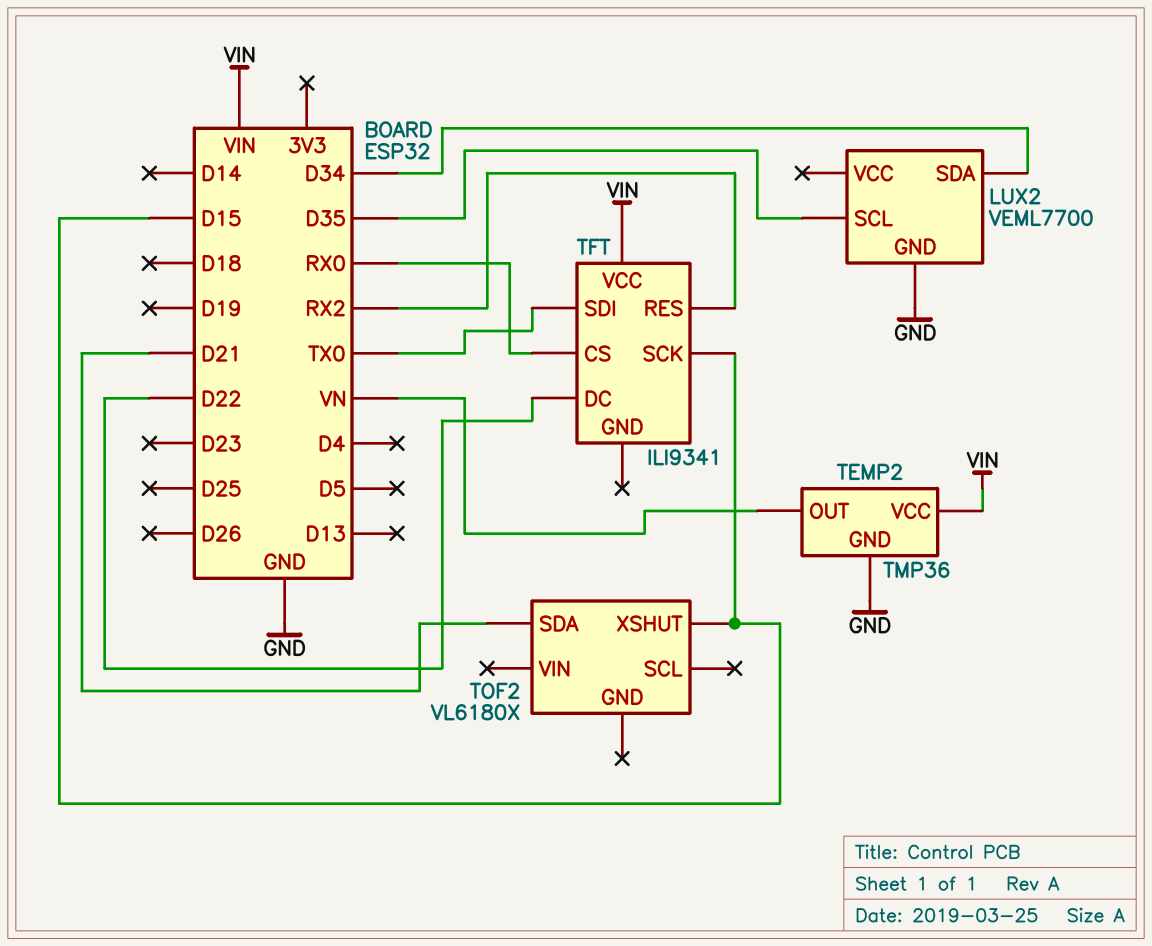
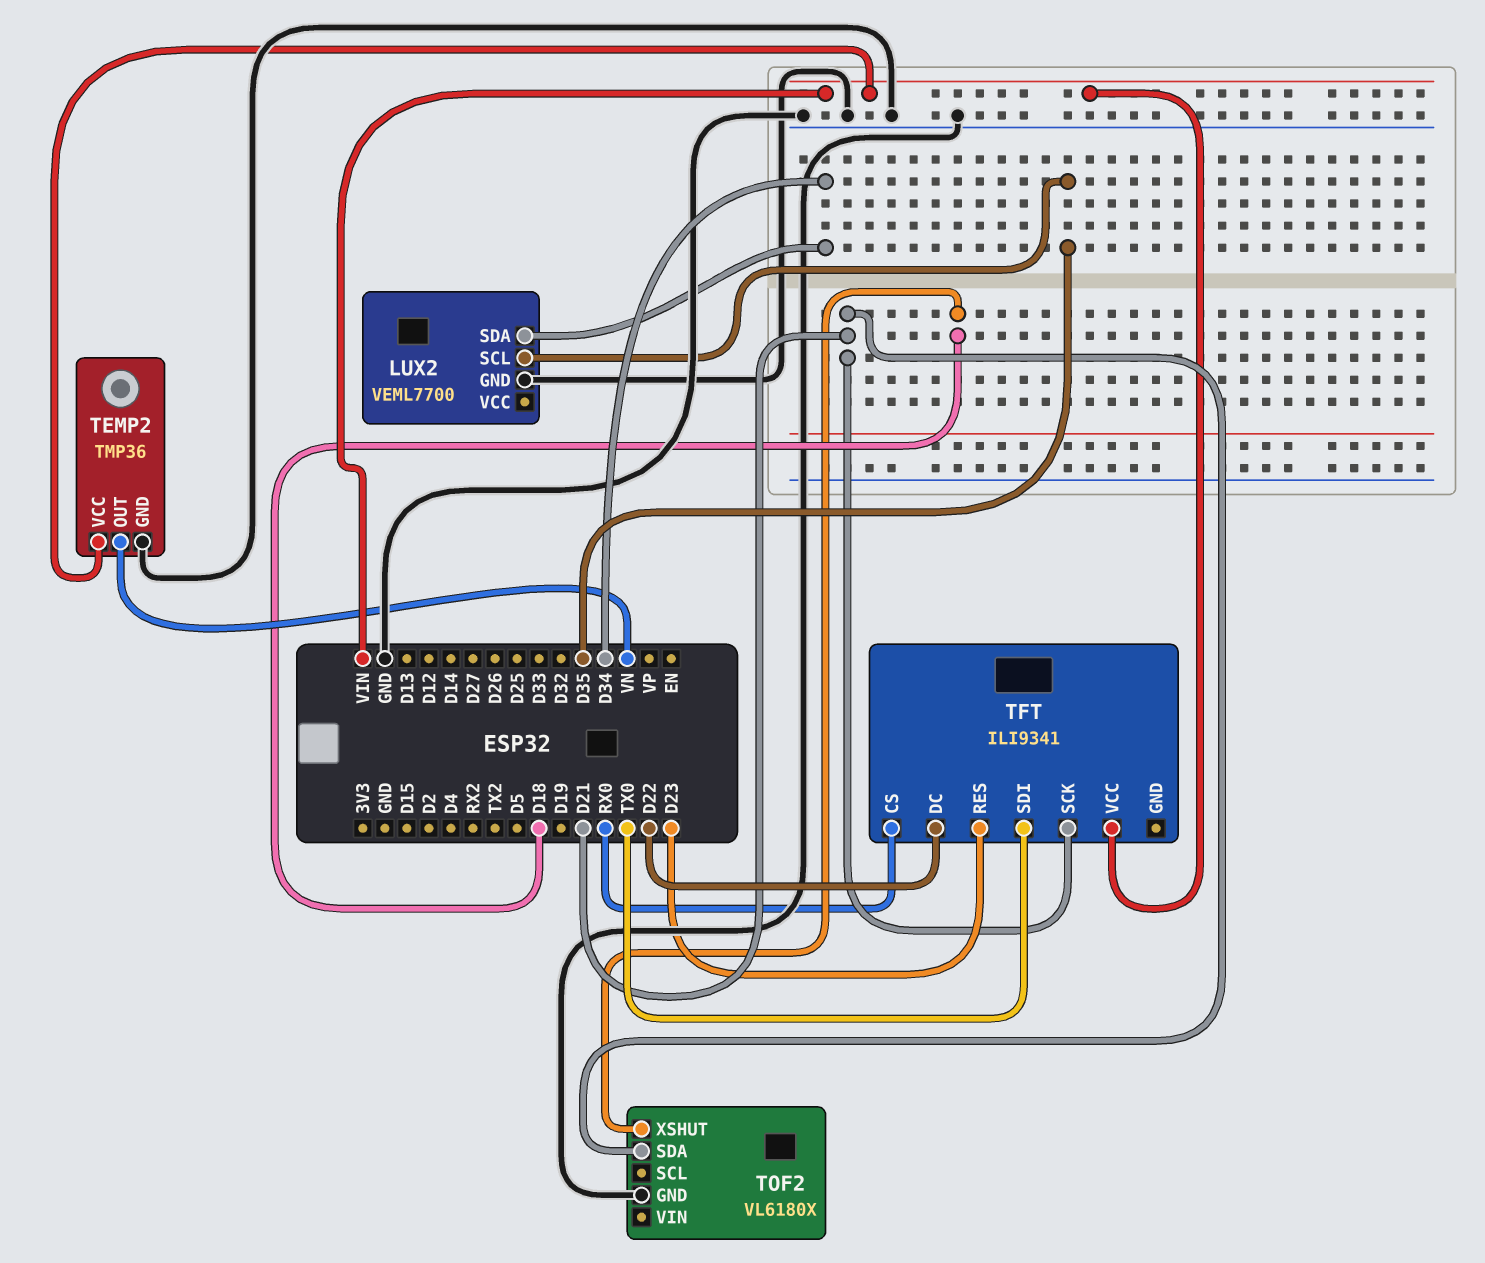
TFT pin RES: RX2 -> D23
TFT pin SCK: D15 -> D21
TOF2 pin GND: none -> GND
TOF2 pin XSHUT: D15 -> D18

